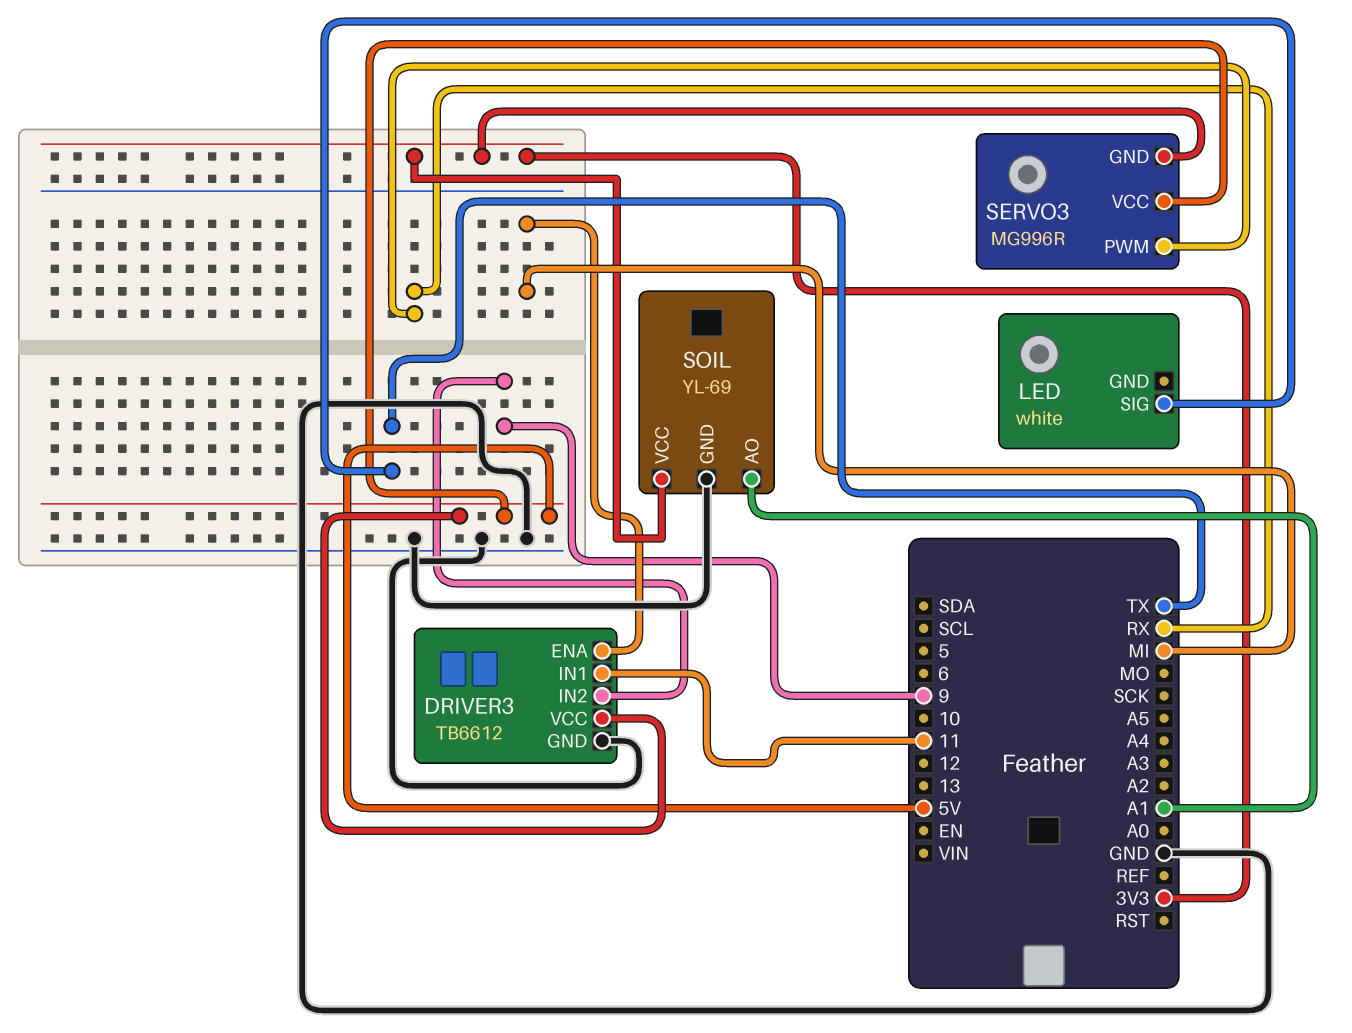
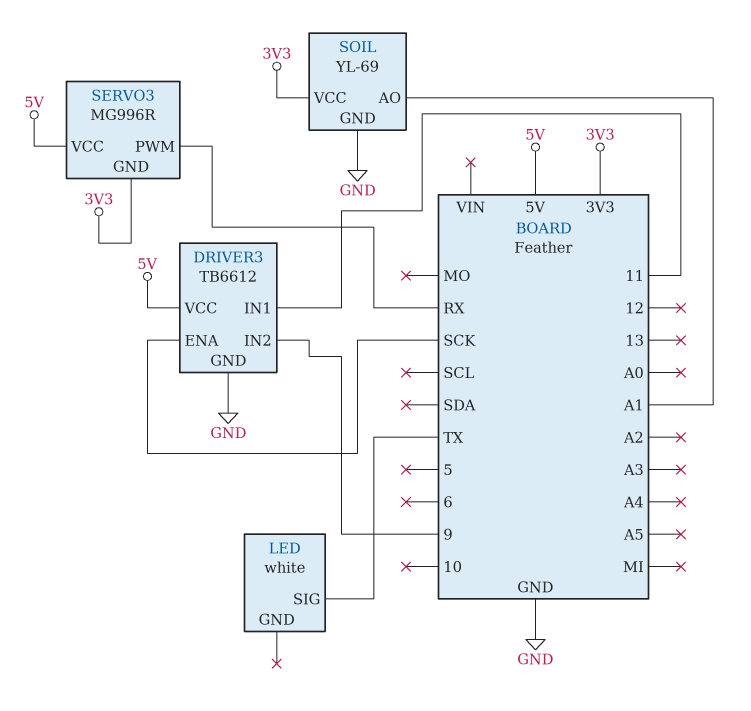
DRIVER3 pin ENA: MI -> SCK

